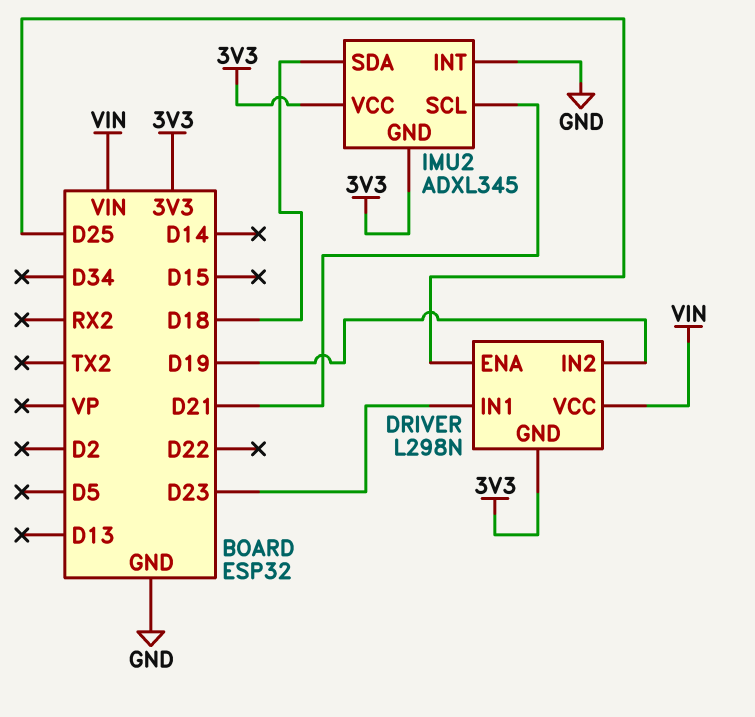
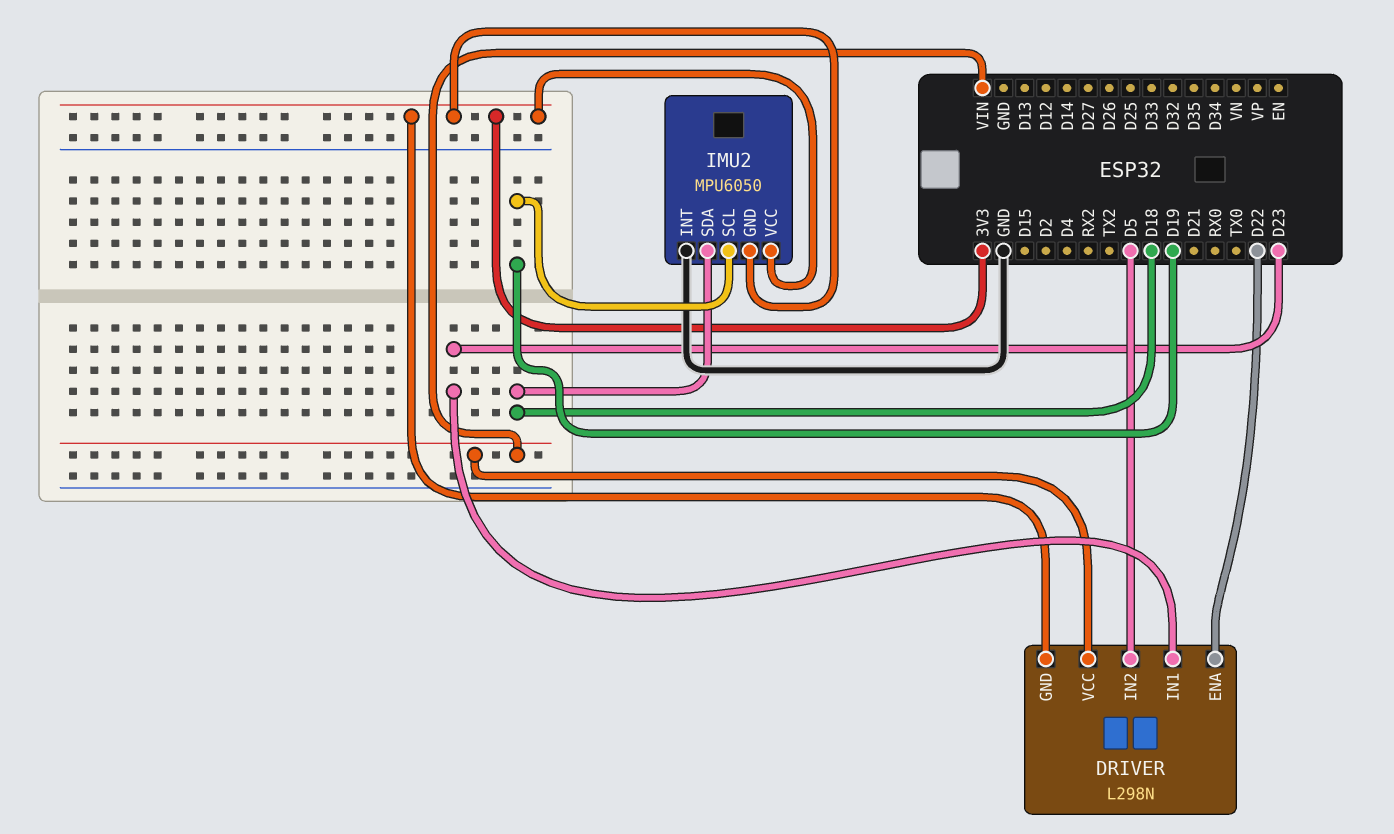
DRIVER pin ENA: D25 -> D22
DRIVER pin IN2: D19 -> D5
IMU2: ADXL345 -> MPU6050
IMU2 pin SCL: D21 -> D19

